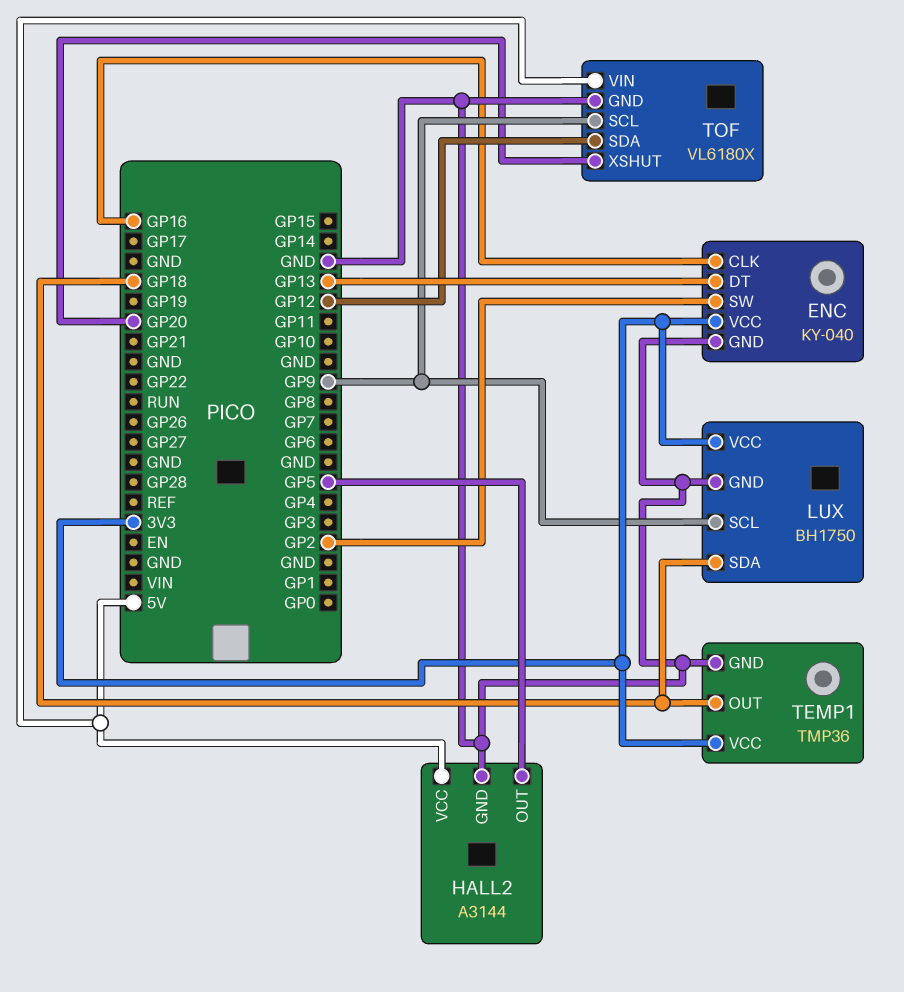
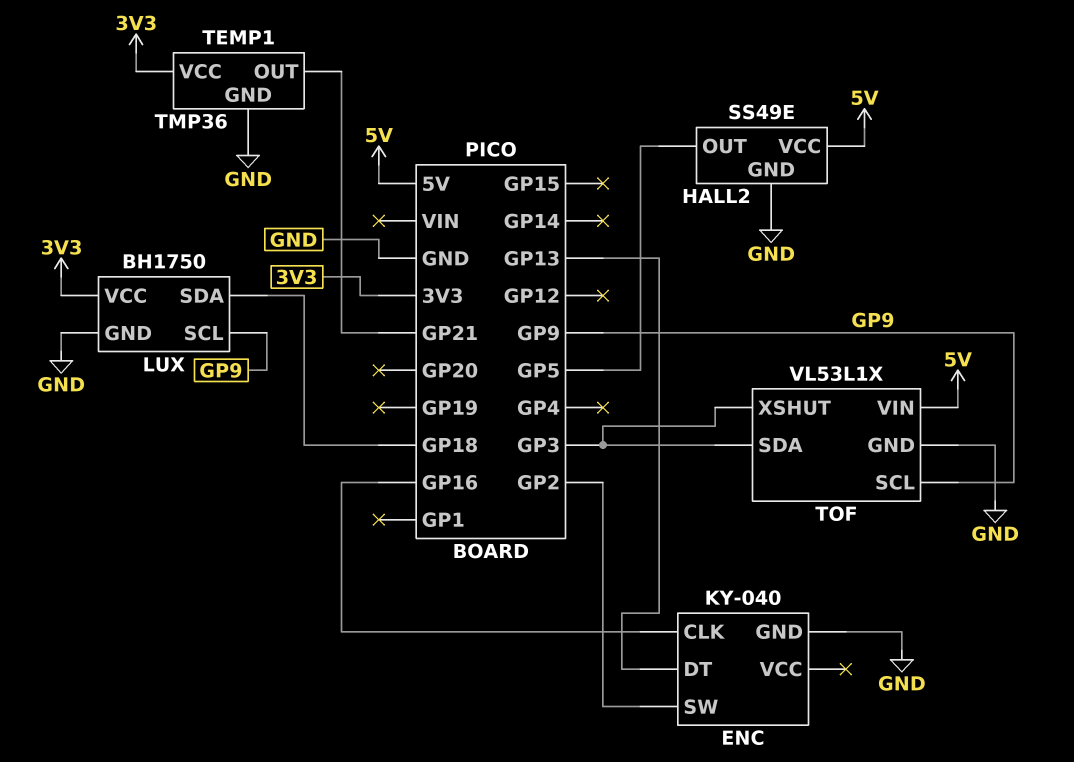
ENC pin VCC: 3V3 -> none
HALL2: A3144 -> SS49E
TEMP1 pin OUT: GP18 -> GP21
TOF: VL6180X -> VL53L1X
TOF pin SDA: GP12 -> GP3
TOF pin XSHUT: GP20 -> GP3

